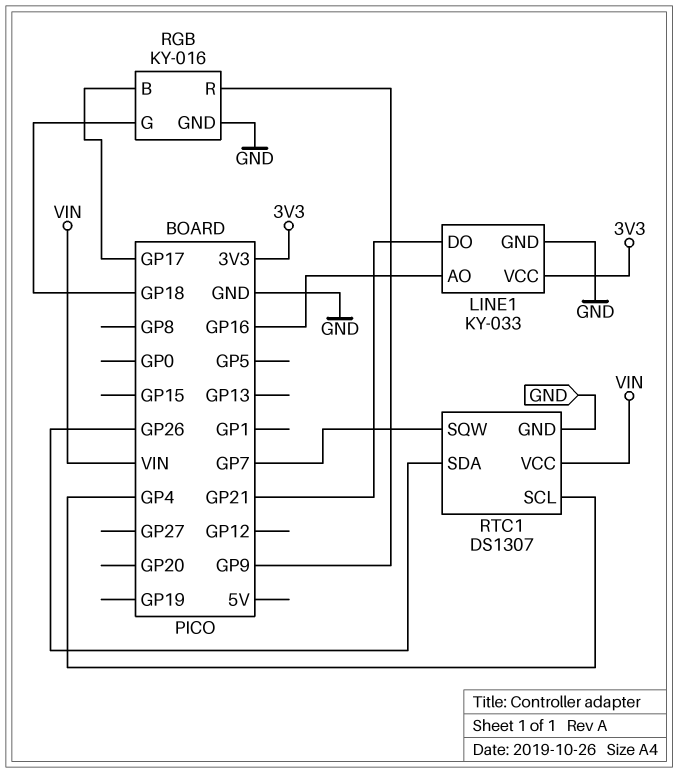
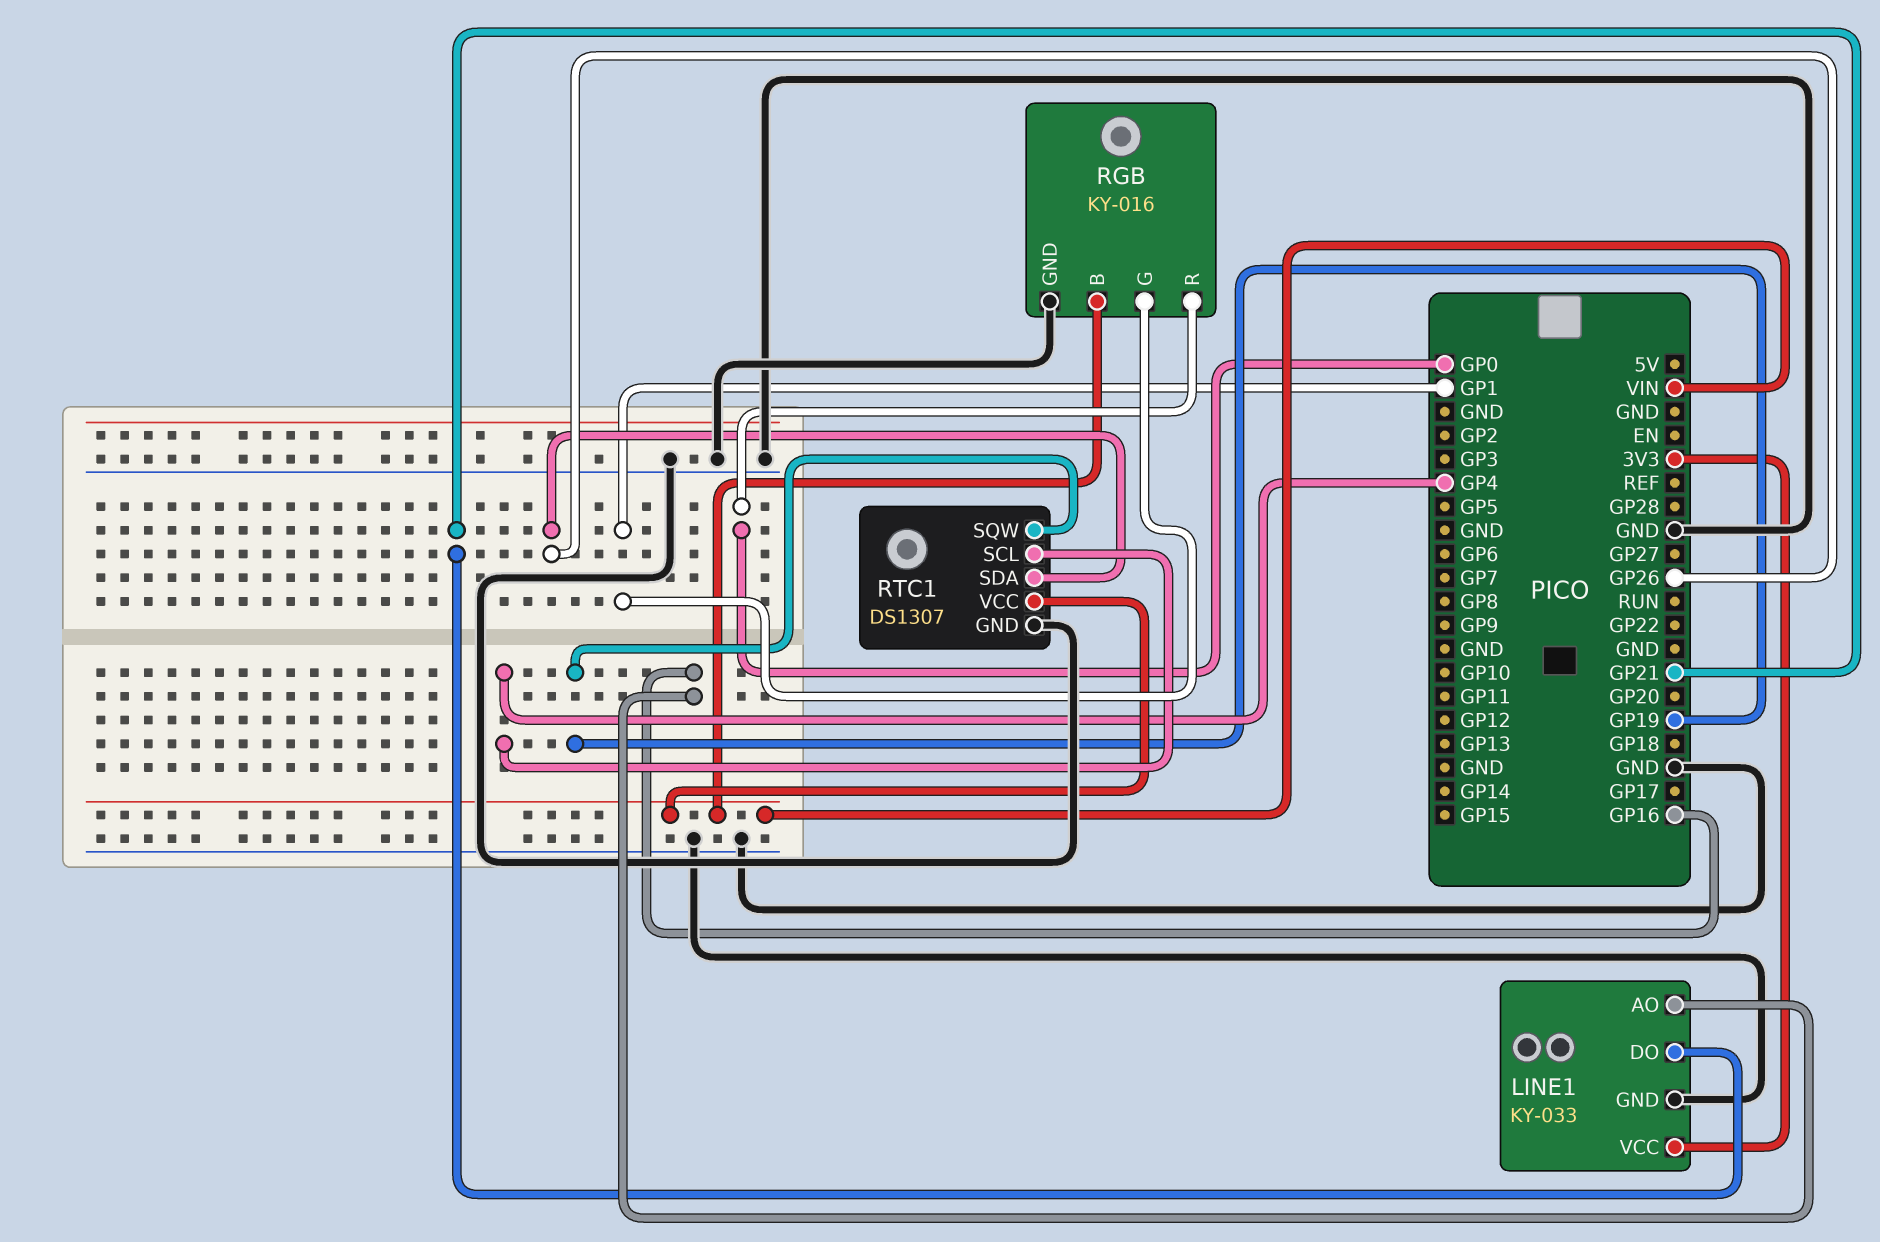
RGB pin B: GP17 -> VIN
RGB pin G: GP18 -> GP1
RGB pin R: GP9 -> GP0
RTC1 pin SQW: GP7 -> GP19

